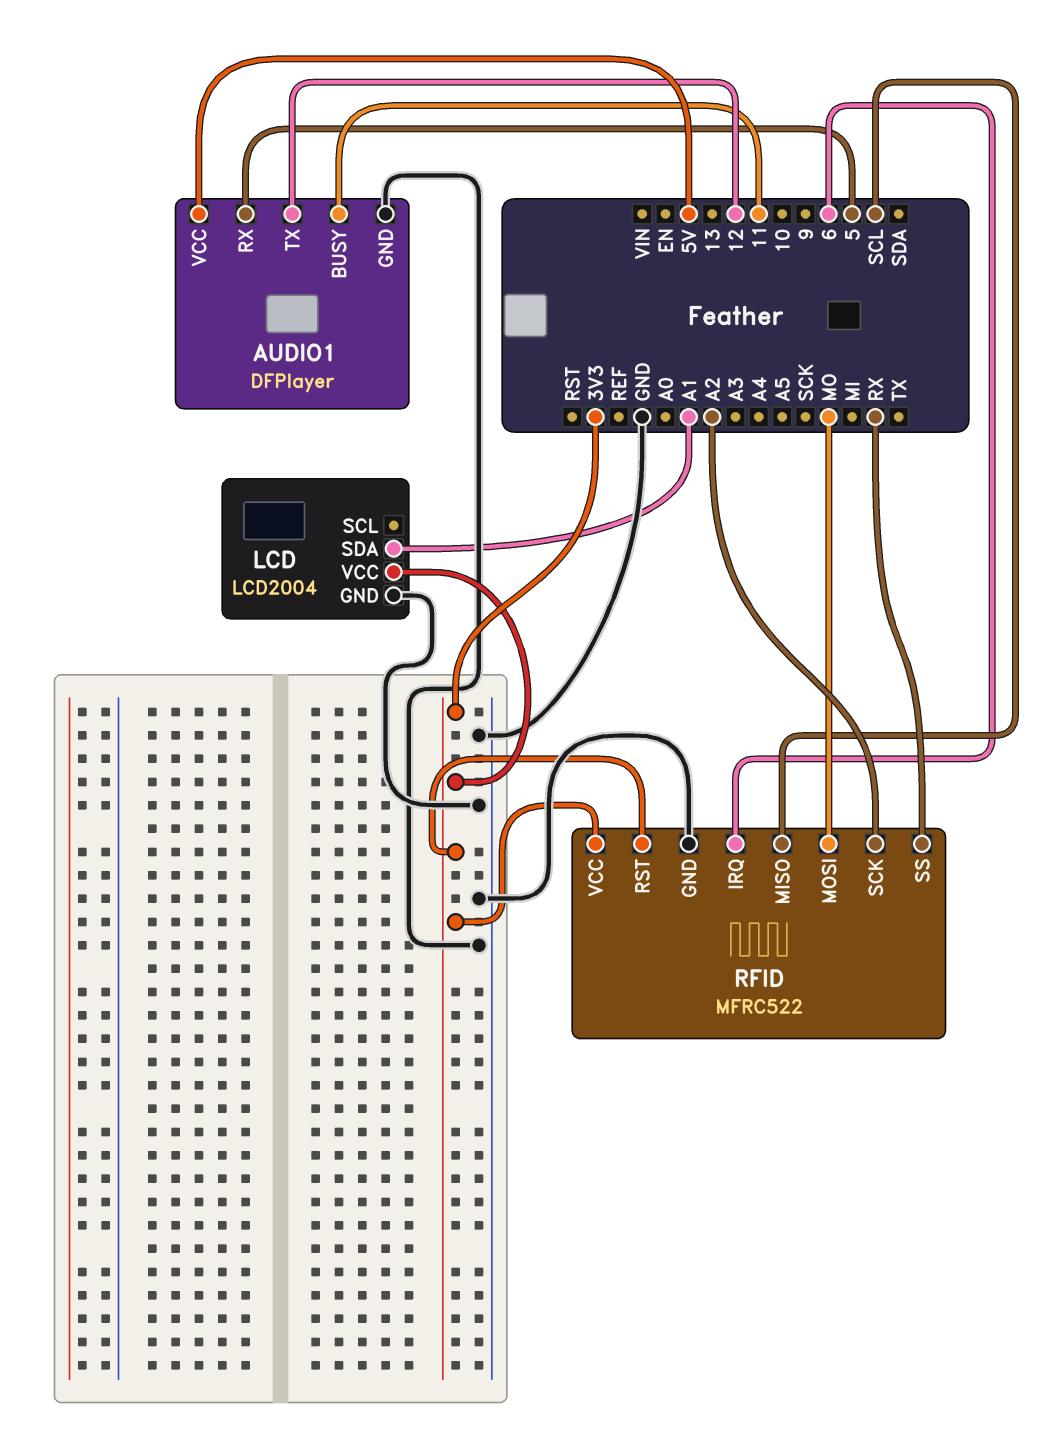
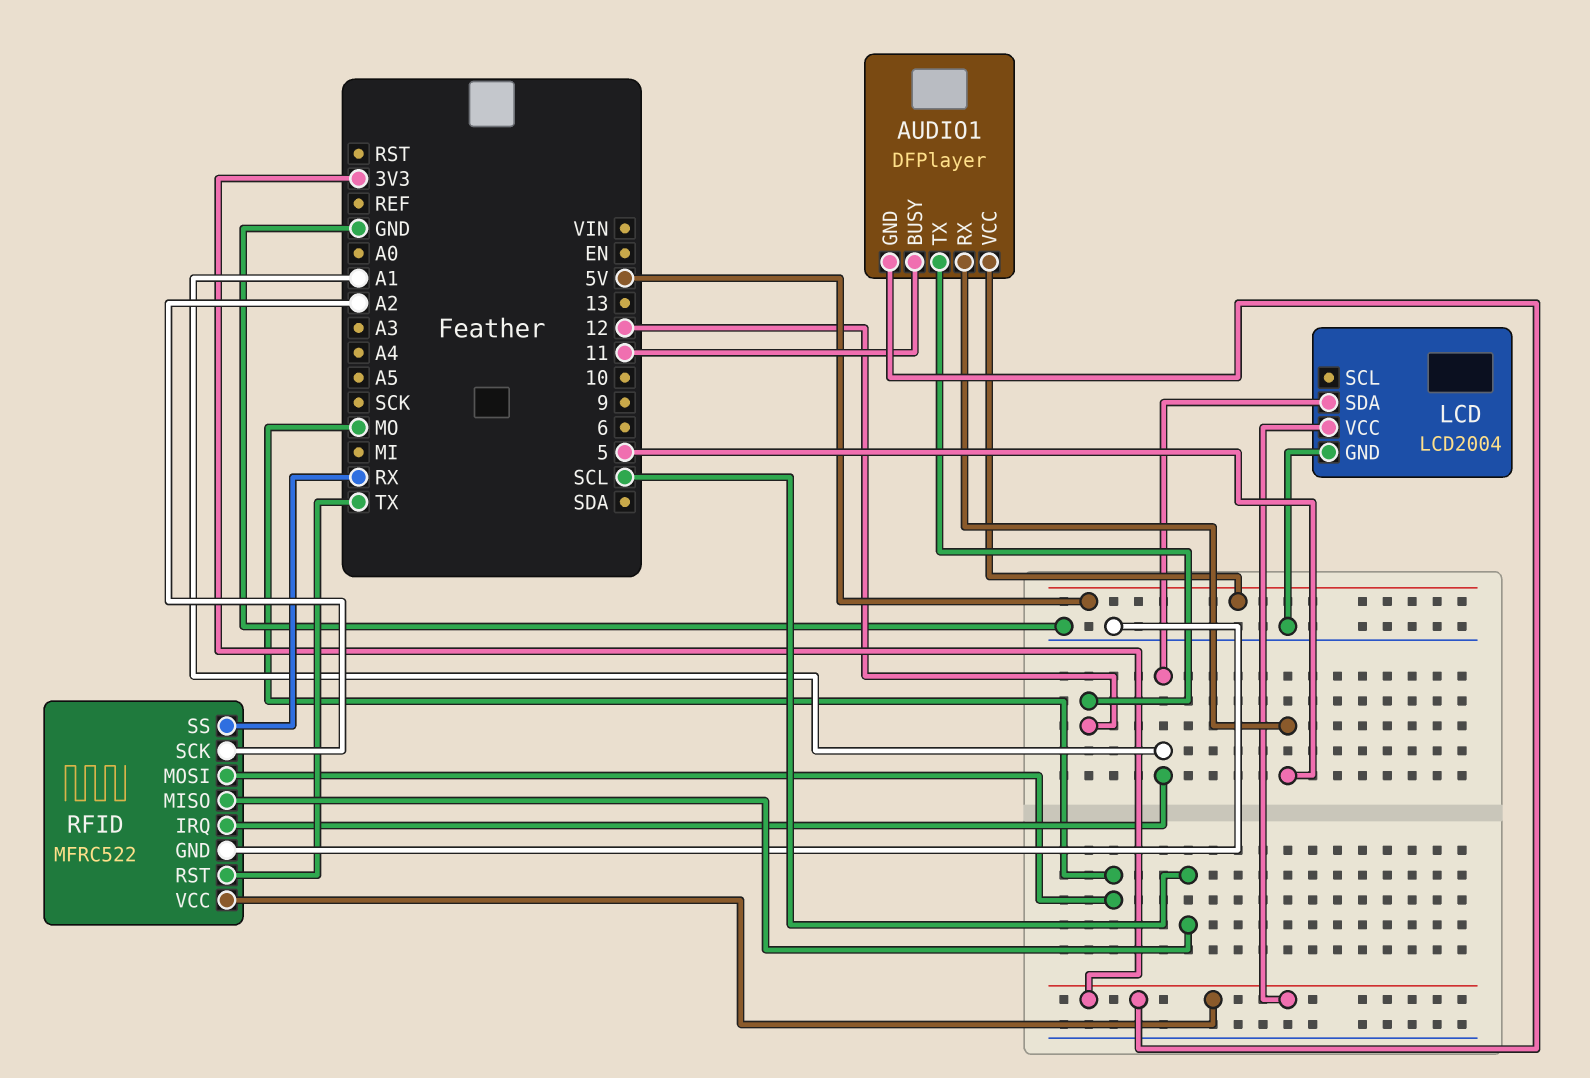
AUDIO1 pin GND: GND -> 3V3
RFID pin IRQ: 6 -> A1
RFID pin RST: 3V3 -> TX

